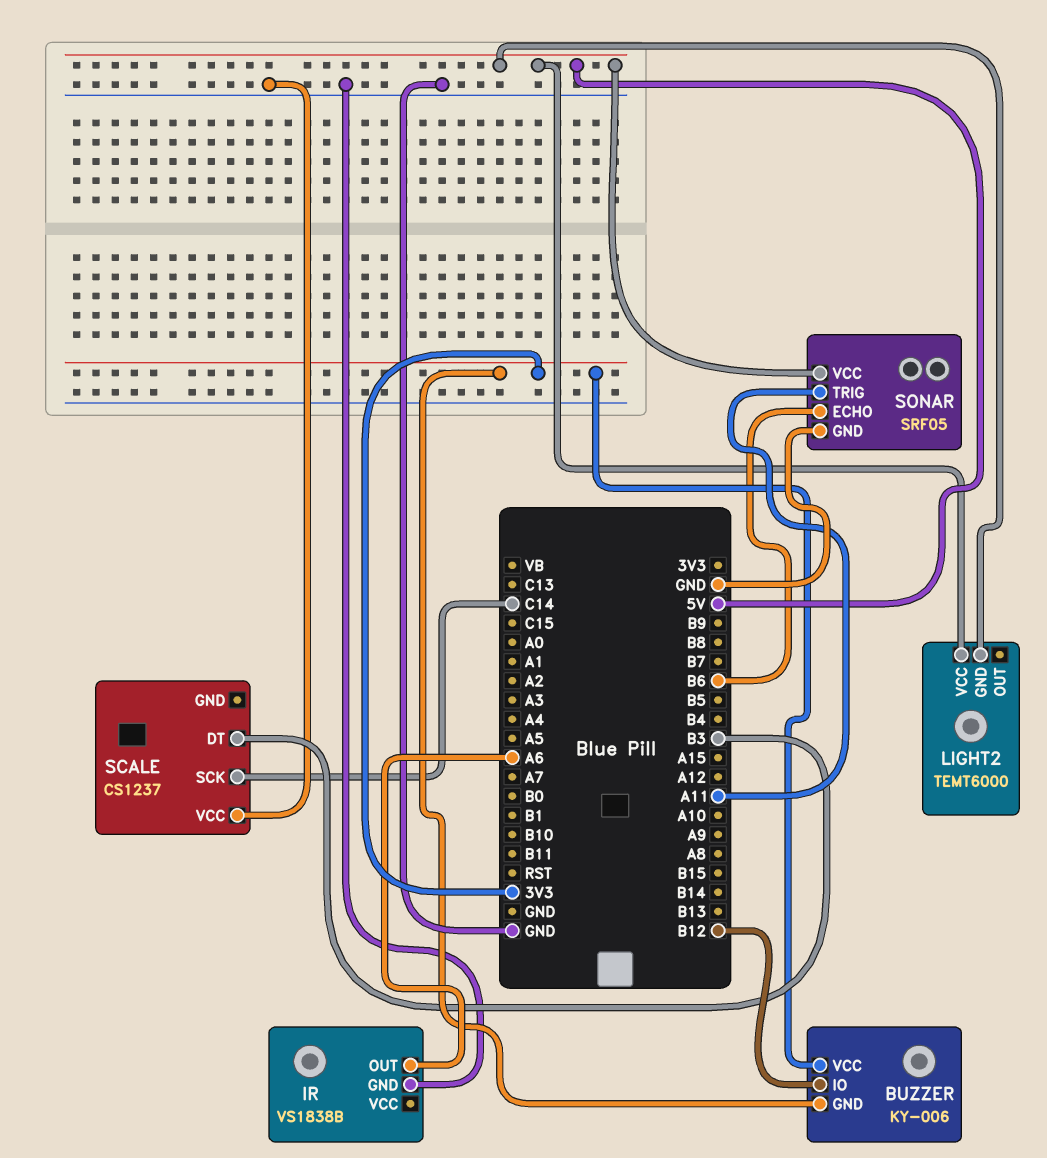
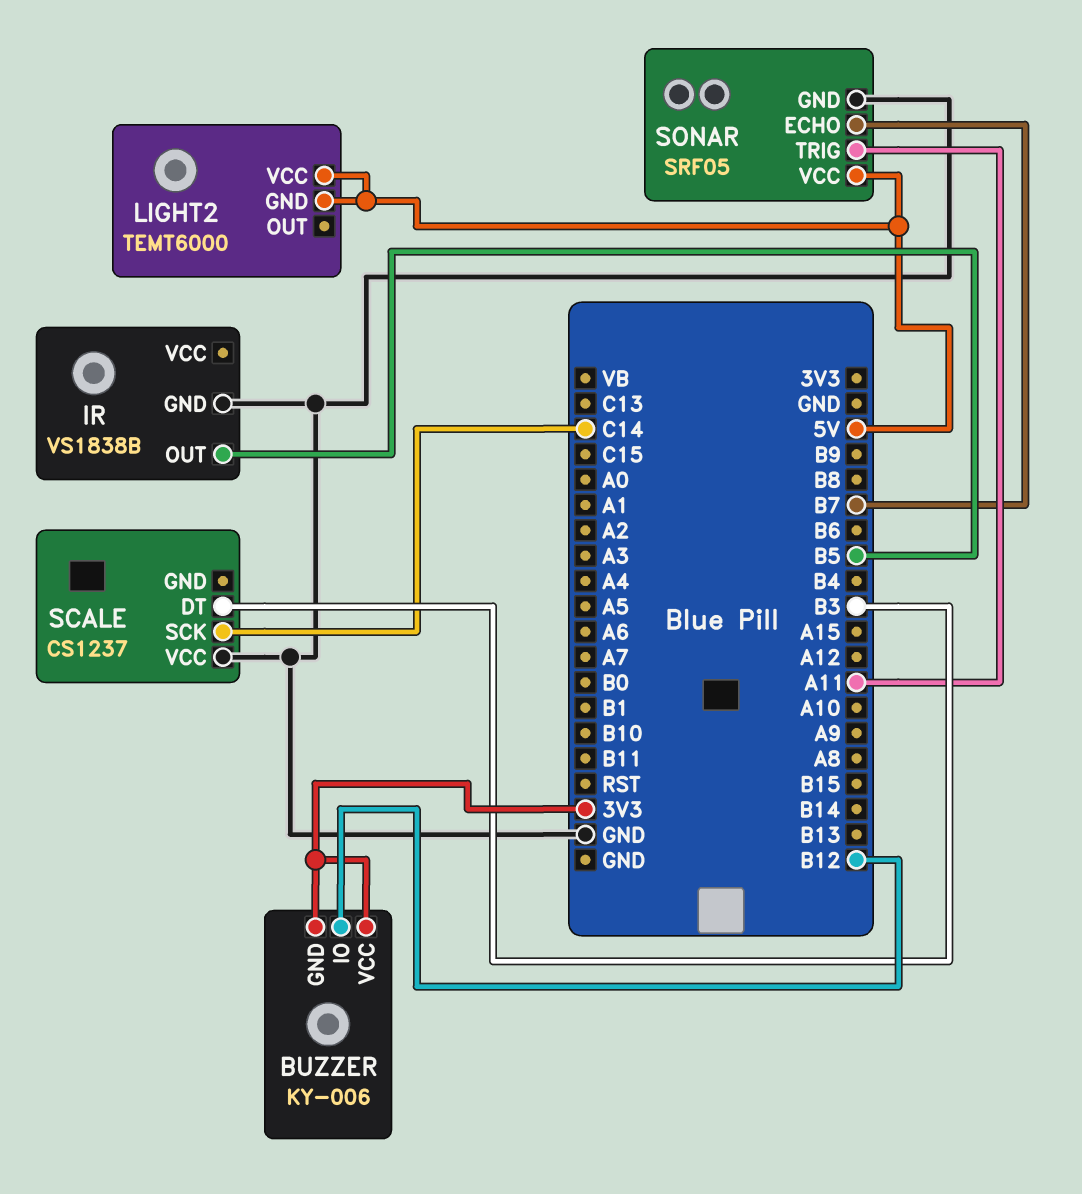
IR pin OUT: A6 -> B5
SONAR pin ECHO: B6 -> B7

